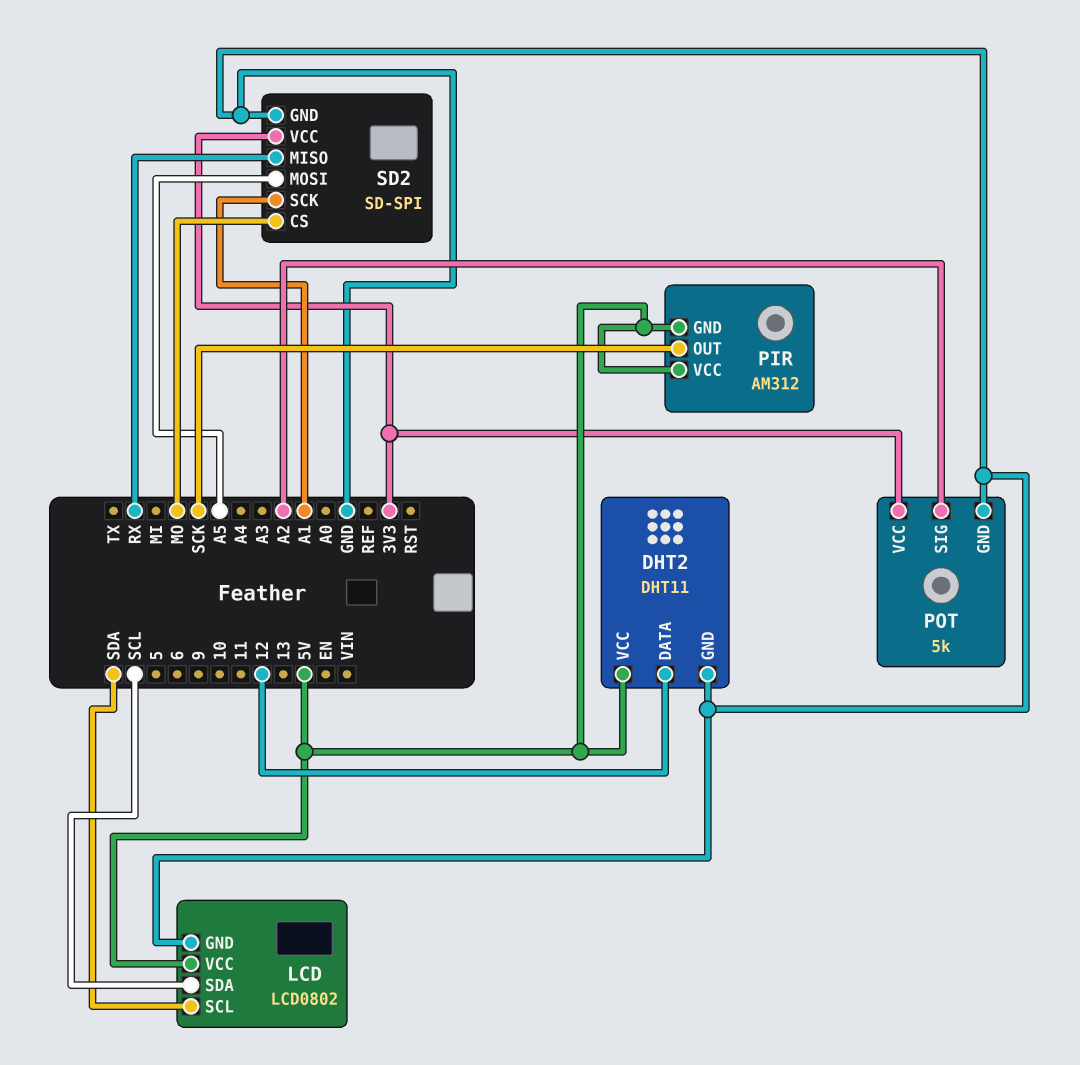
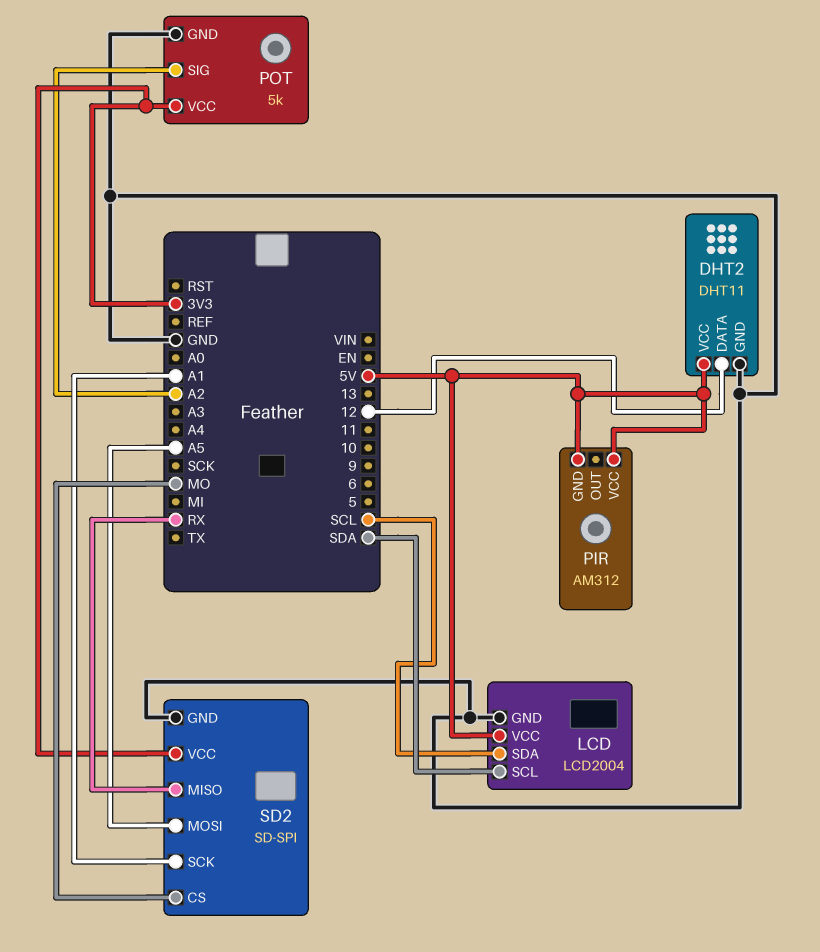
LCD: LCD0802 -> LCD2004
PIR pin OUT: SCK -> none

